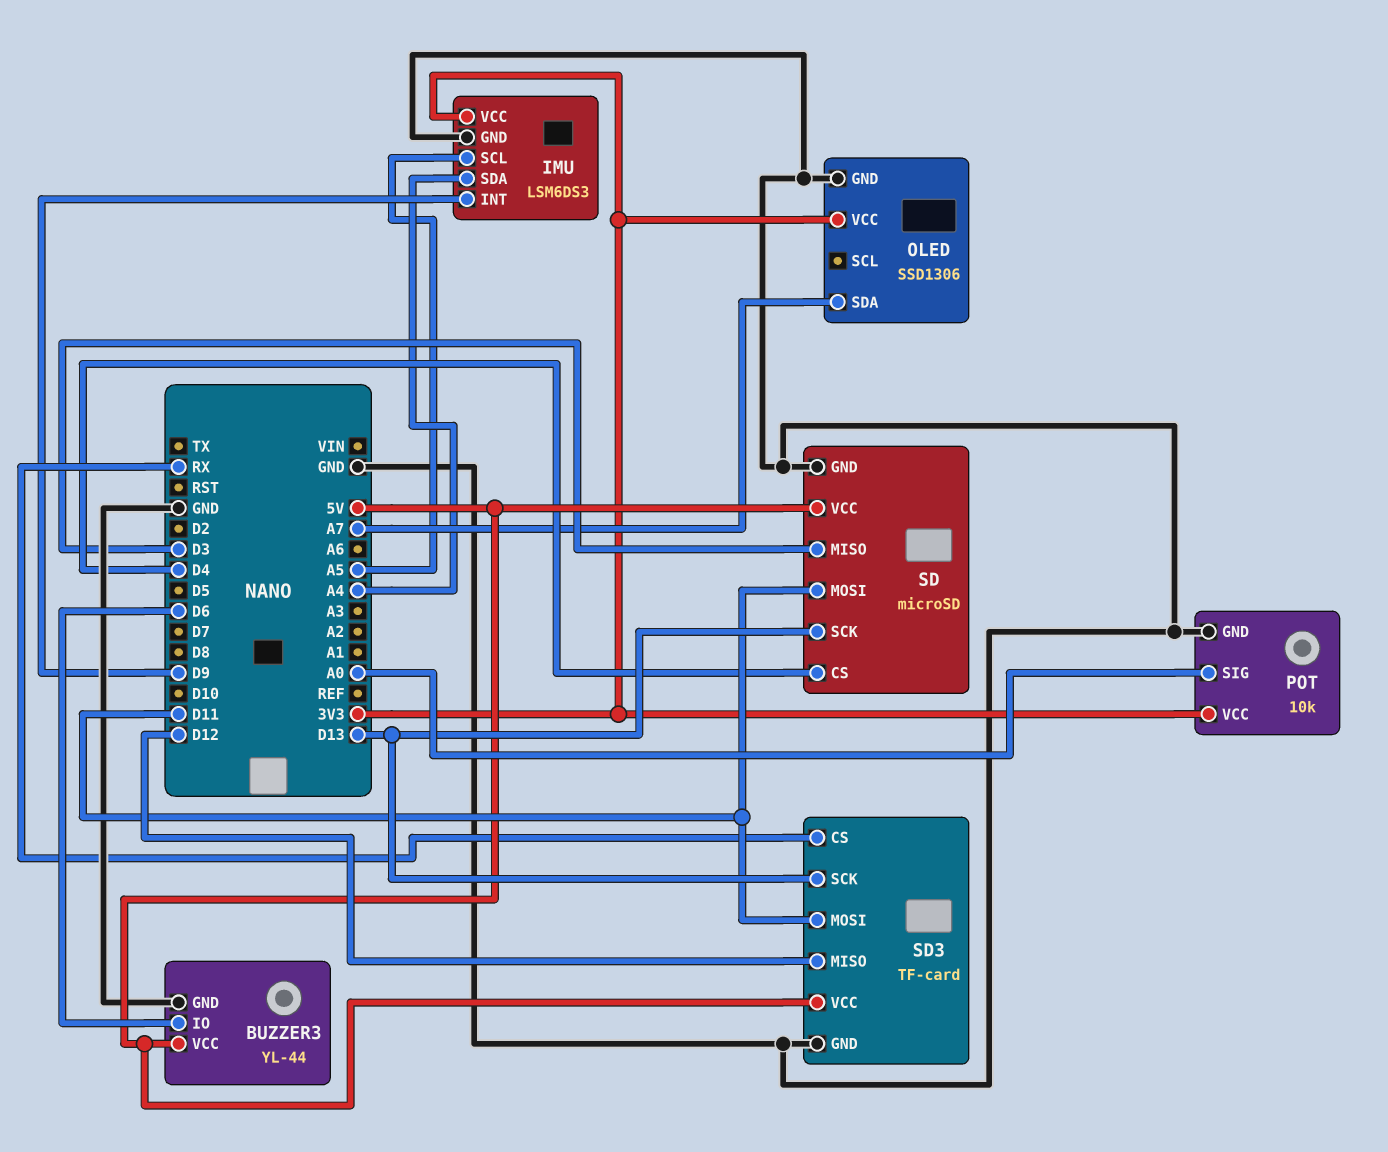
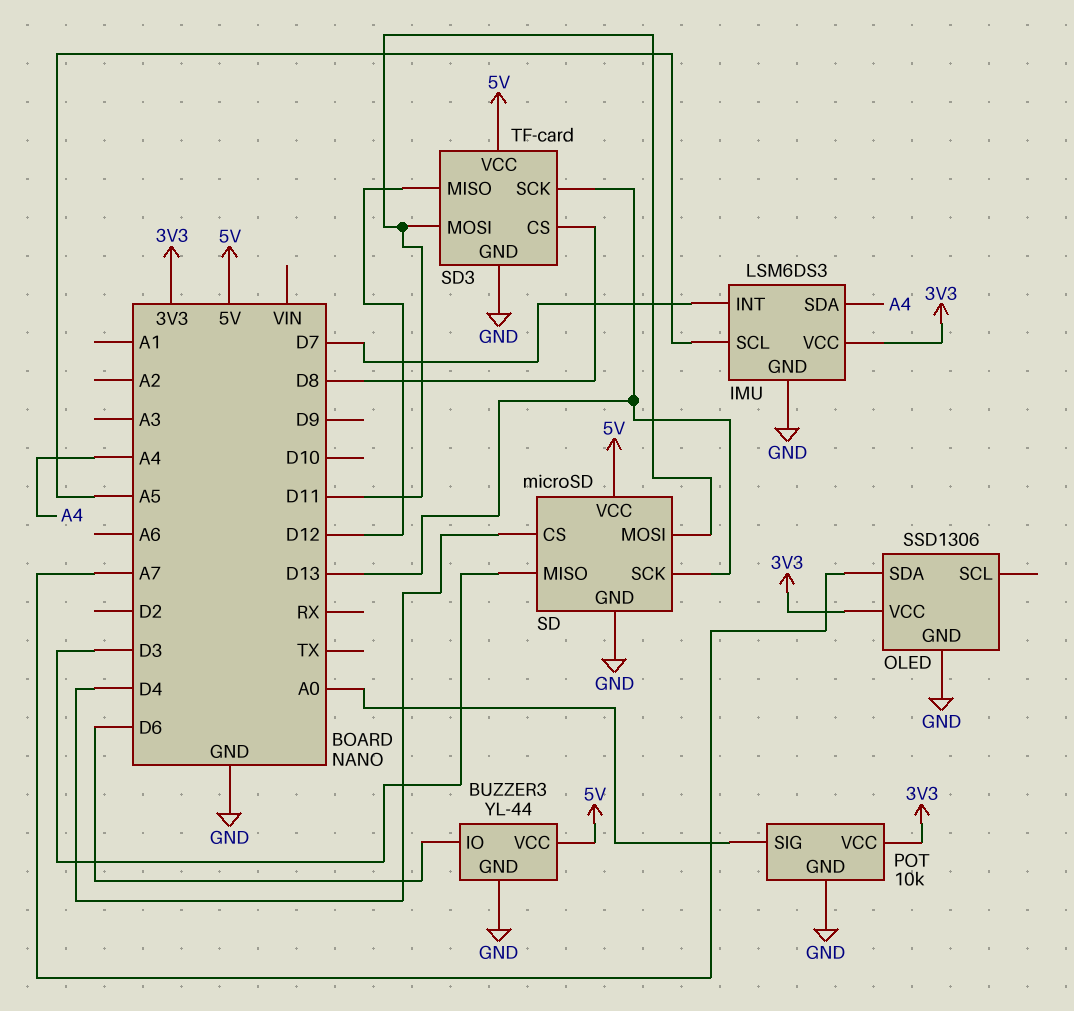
IMU pin INT: D9 -> D7
SD3 pin CS: RX -> D8

